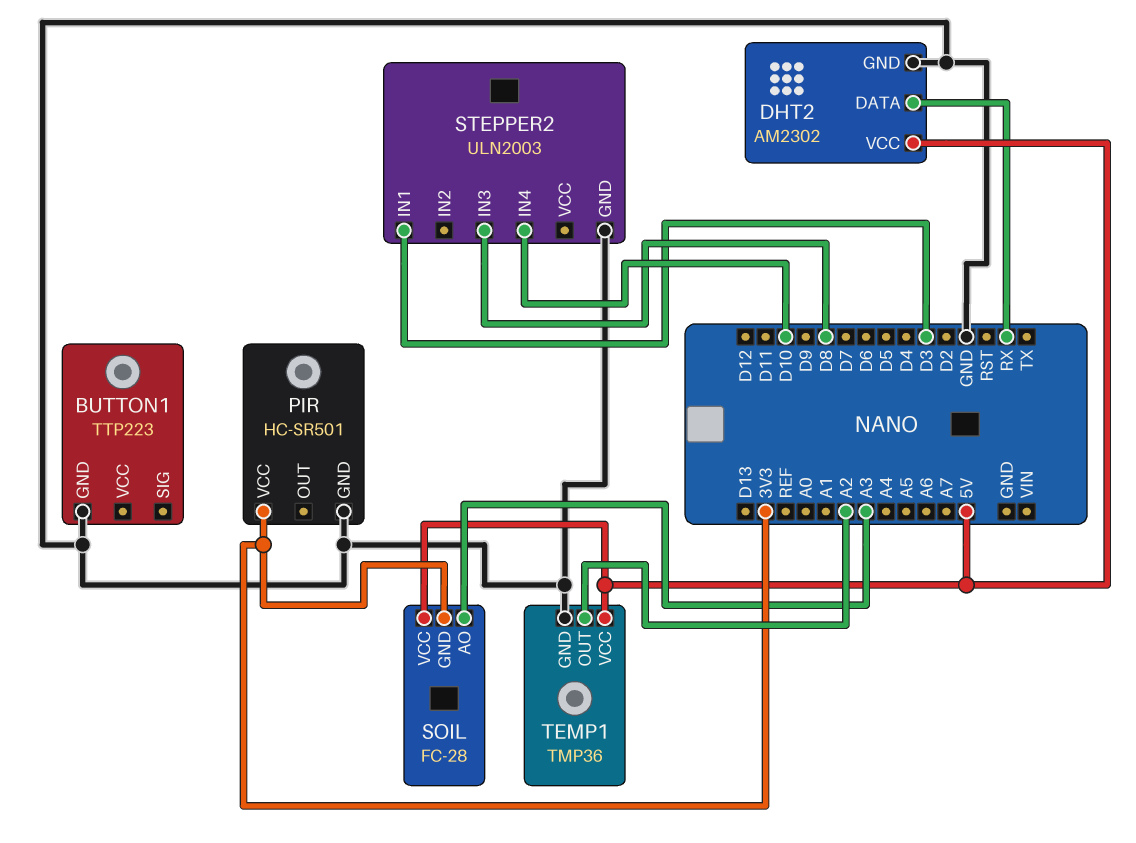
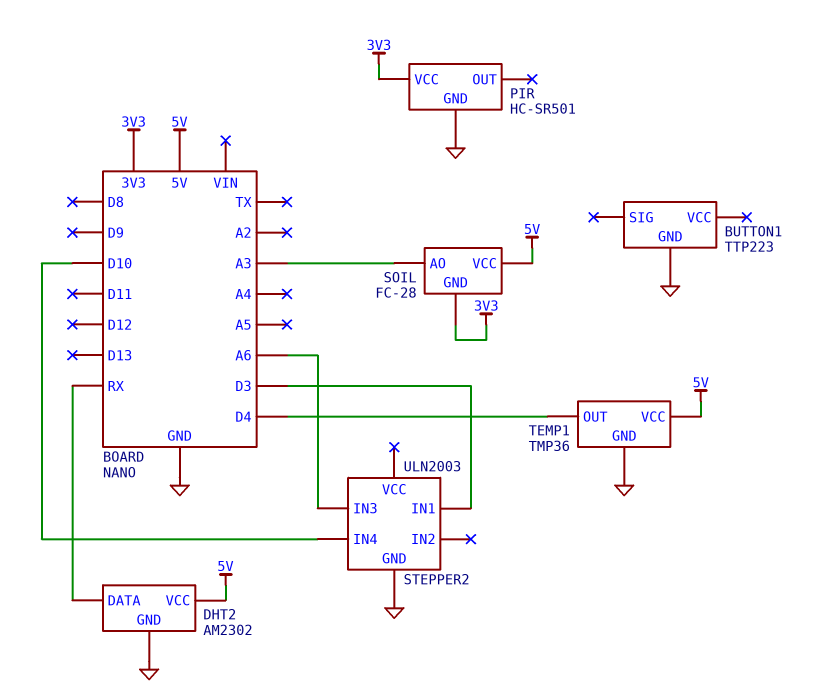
STEPPER2 pin IN3: D8 -> A6
TEMP1 pin OUT: A2 -> D4

